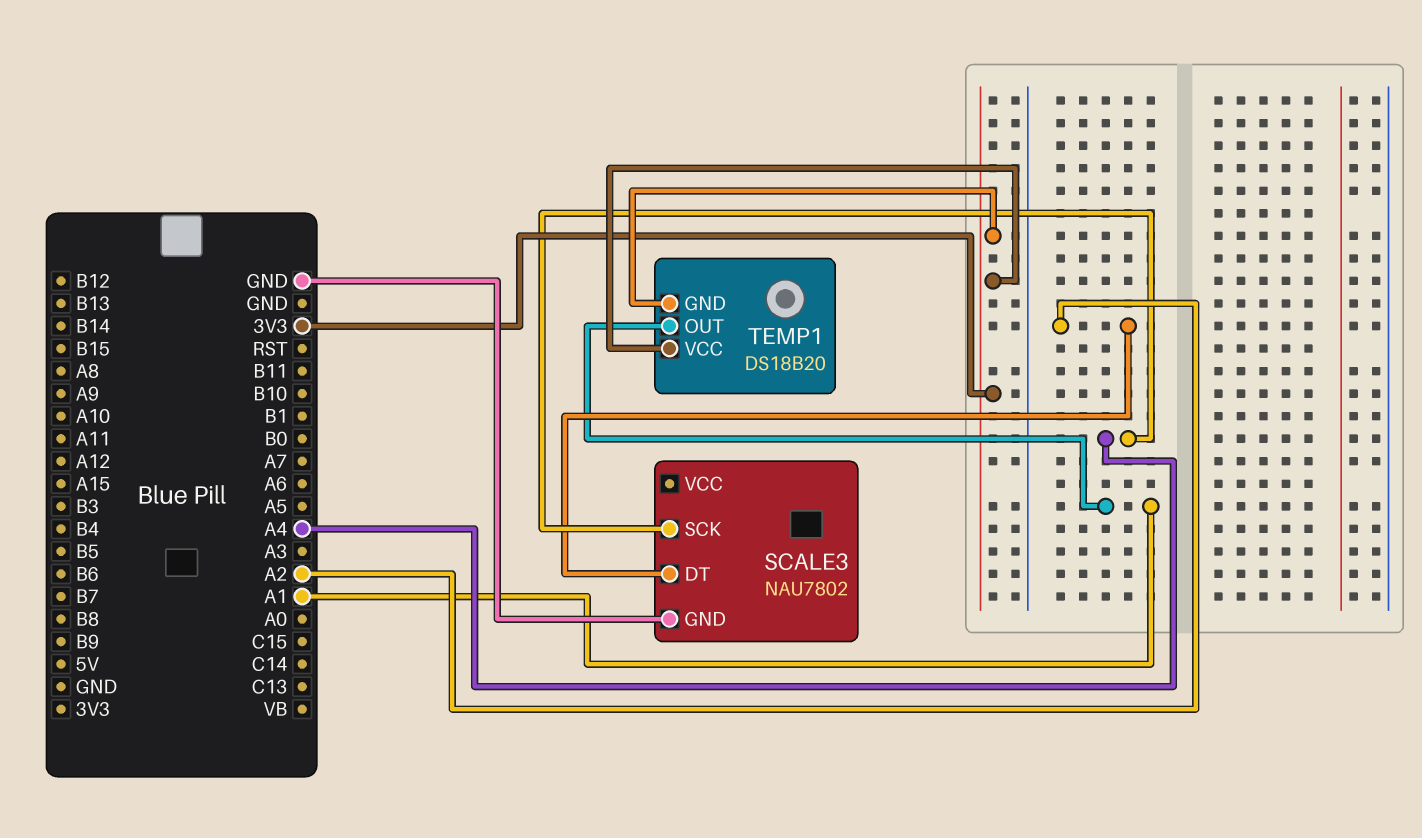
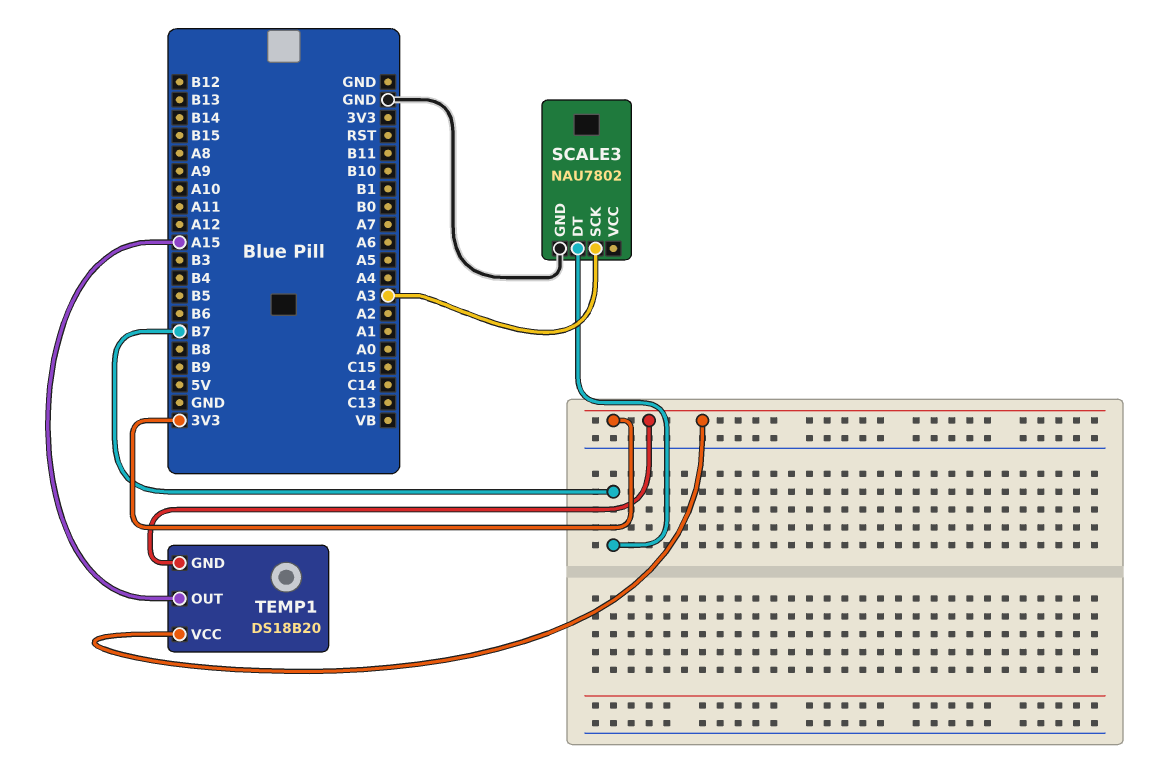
SCALE3 pin DT: A2 -> B7
SCALE3 pin SCK: A4 -> A3
TEMP1 pin OUT: A1 -> A15

